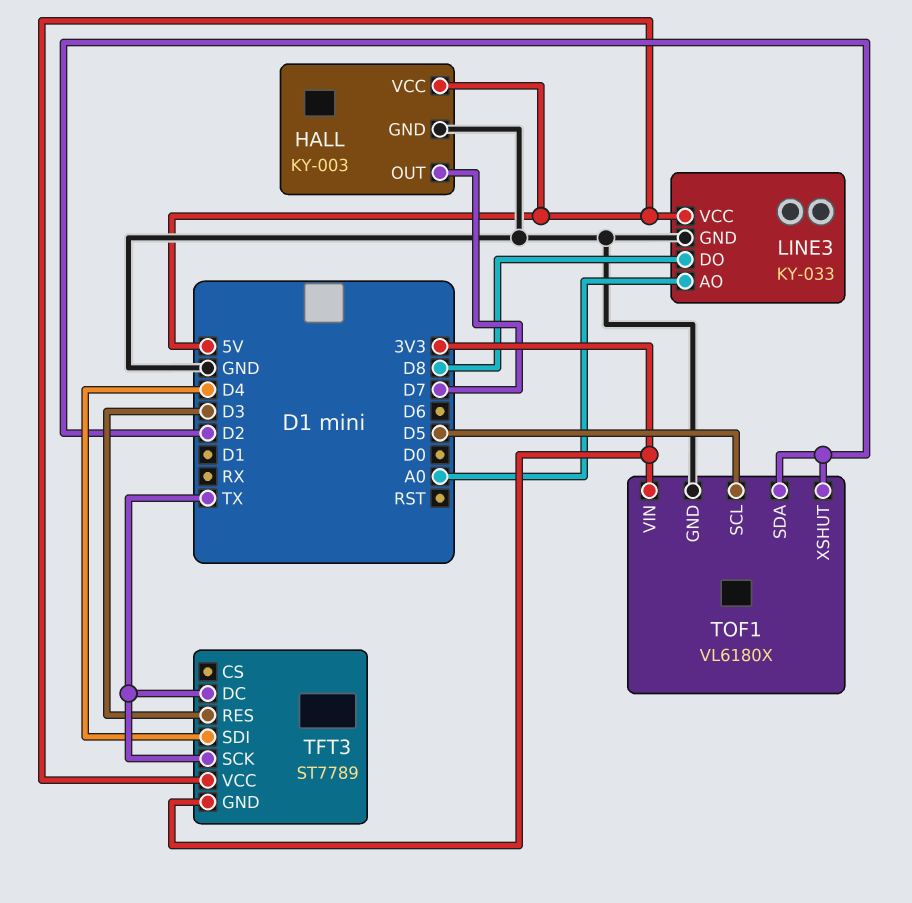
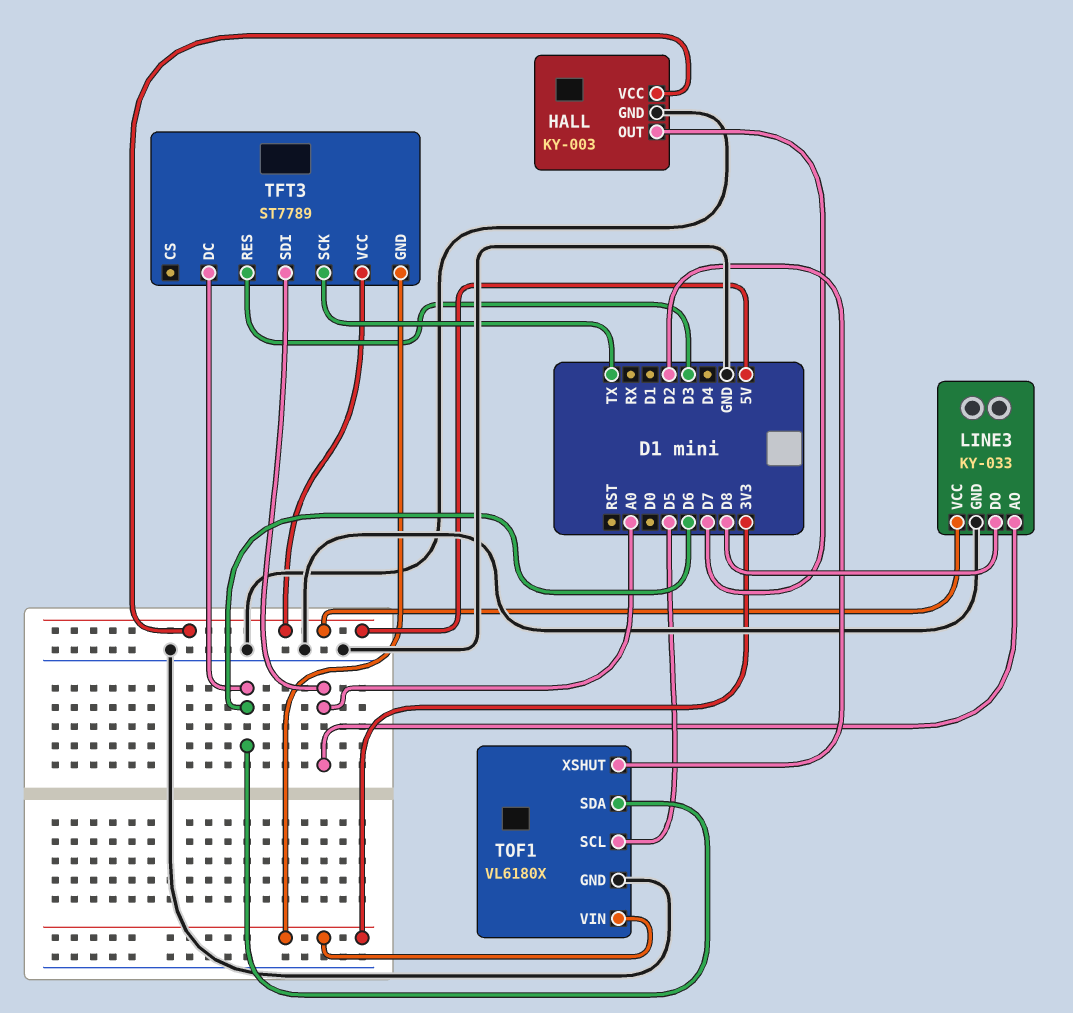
TFT3 pin DC: TX -> D6
TFT3 pin SDI: D4 -> A0
TOF1 pin SDA: D2 -> D6

